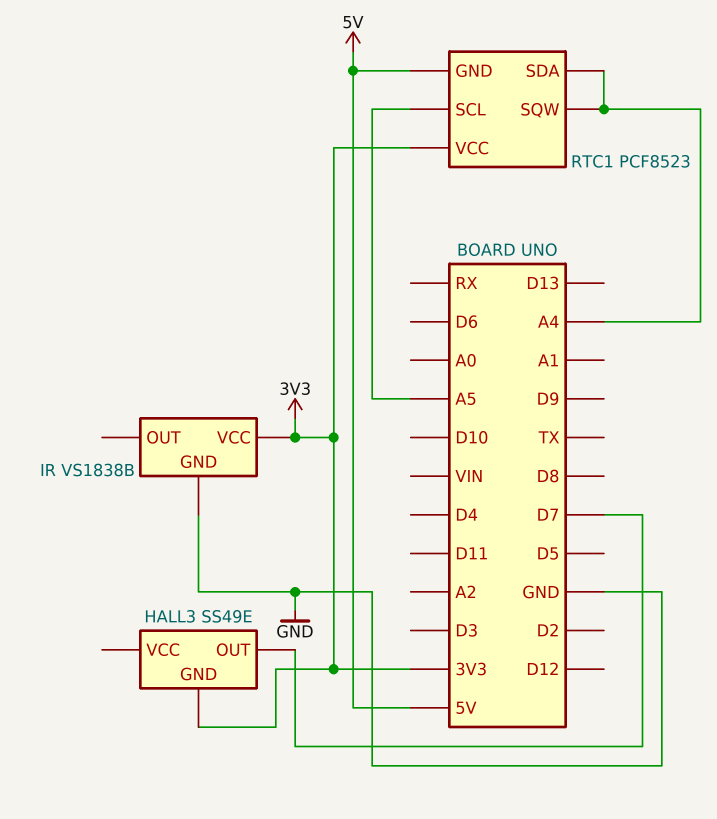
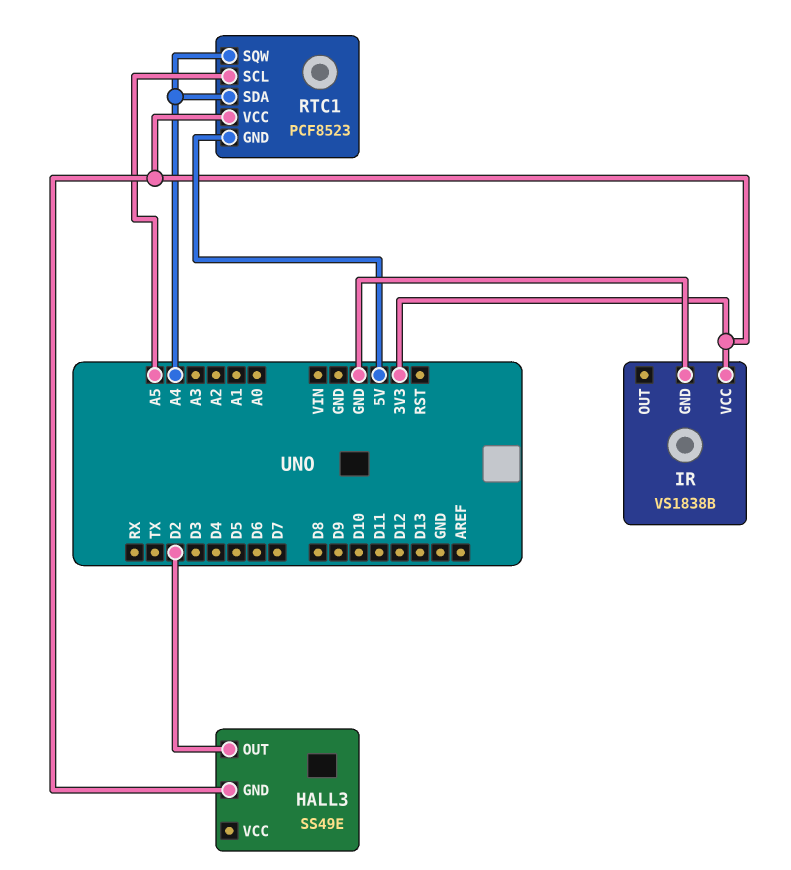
HALL3 pin OUT: D7 -> D2

